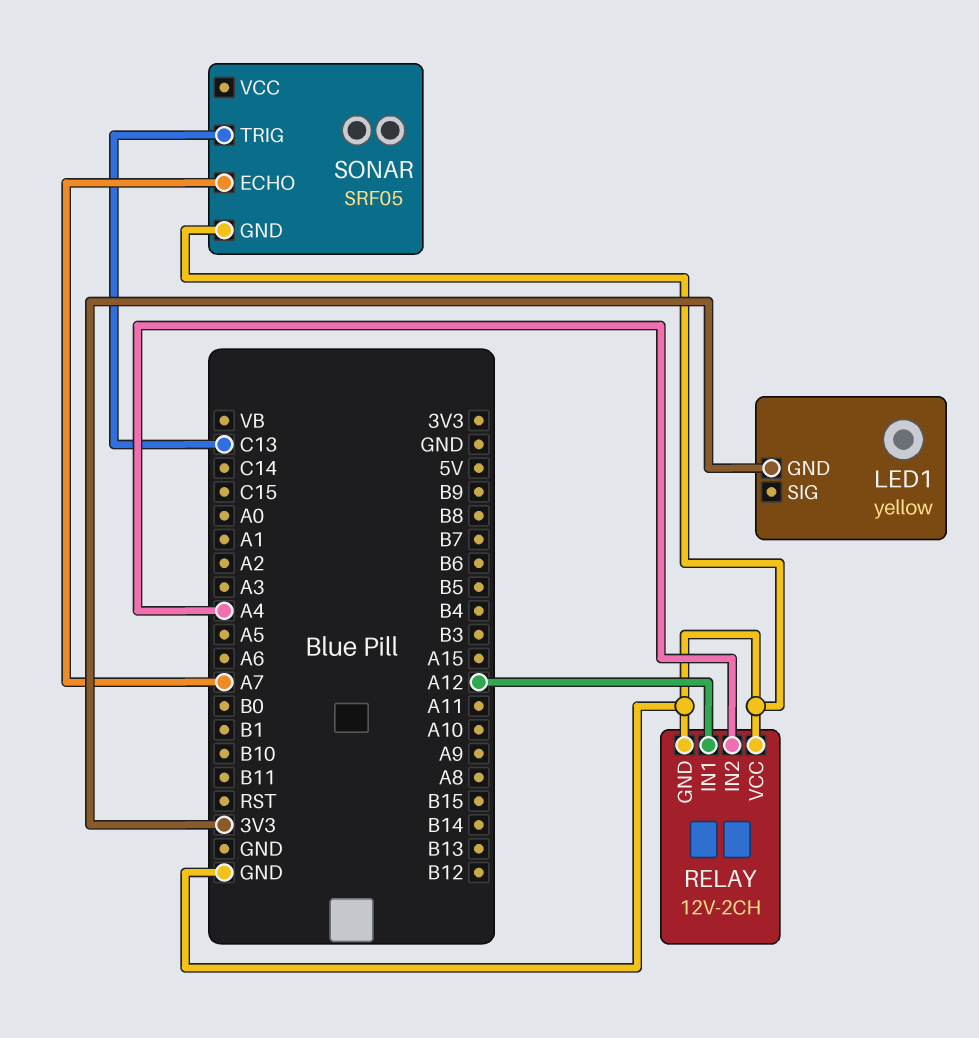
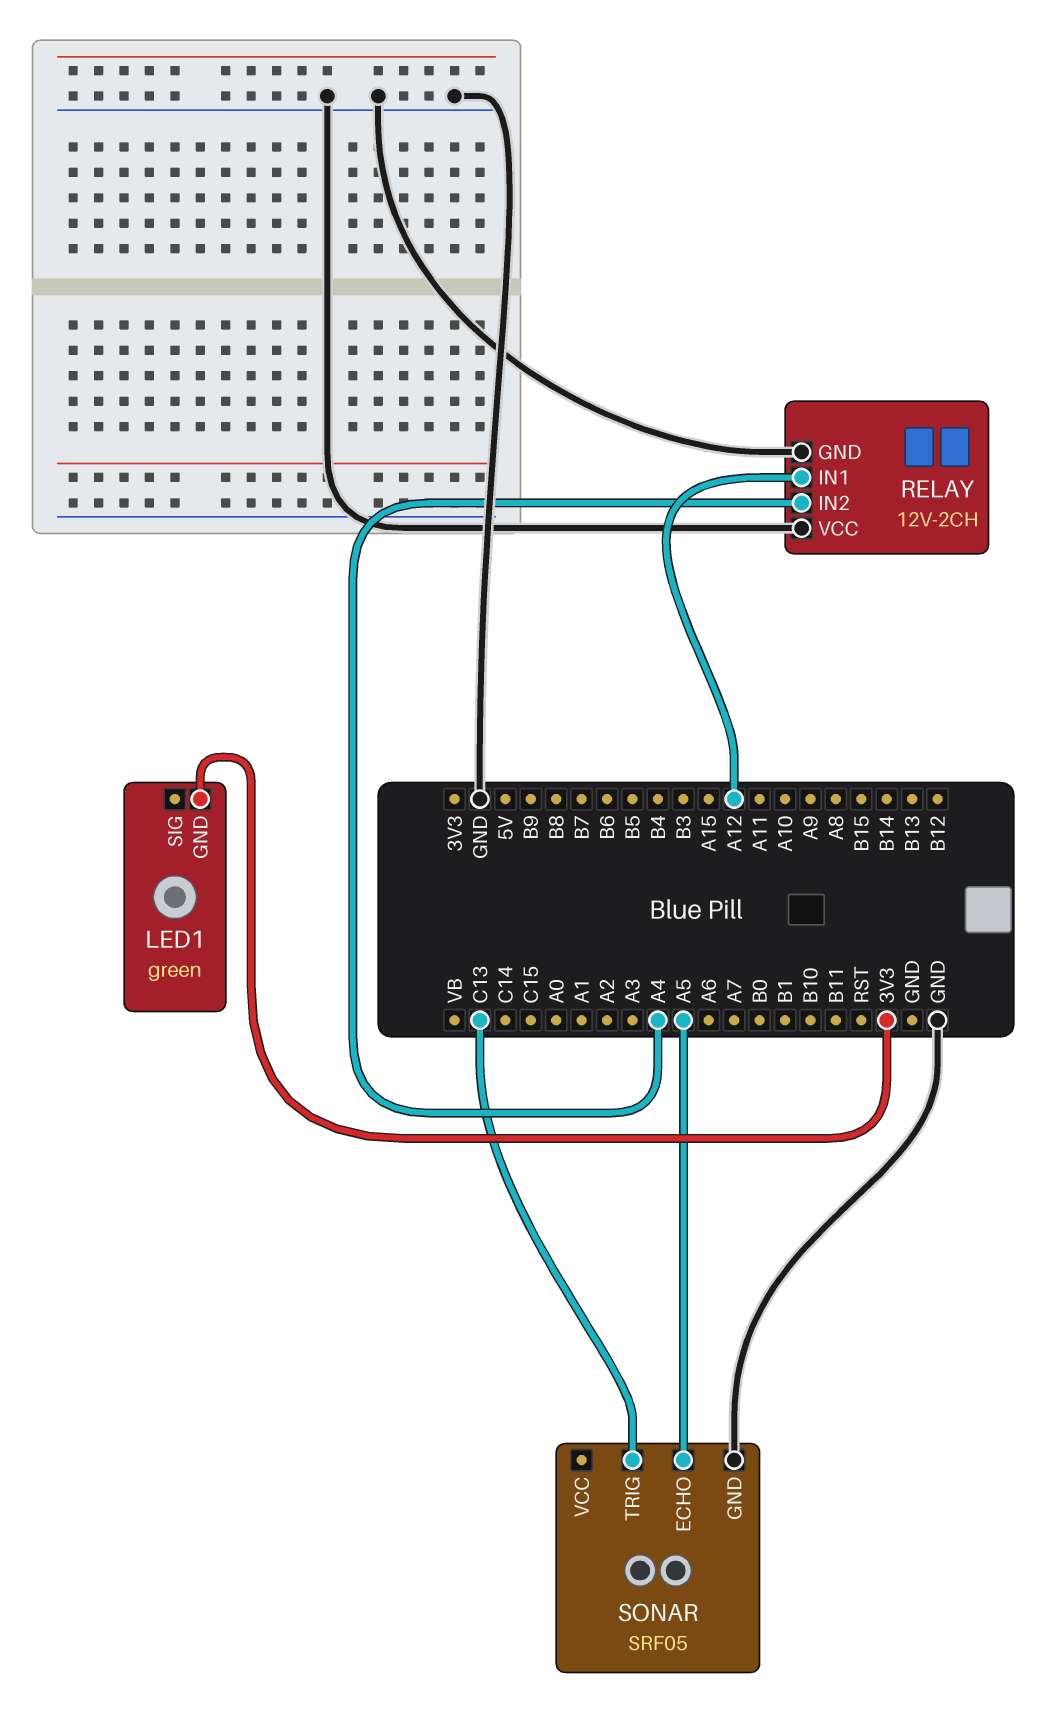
LED1: yellow -> green
SONAR pin ECHO: A7 -> A5

